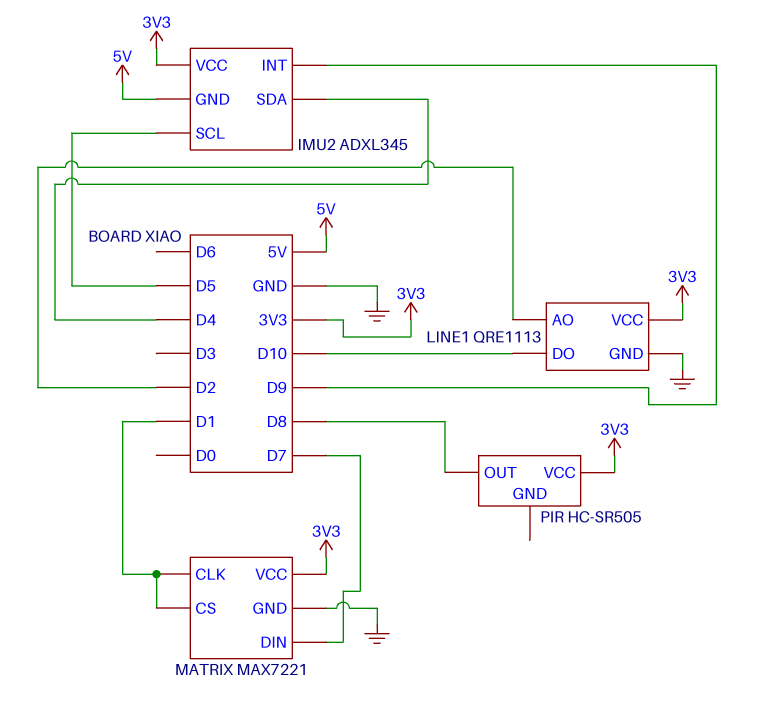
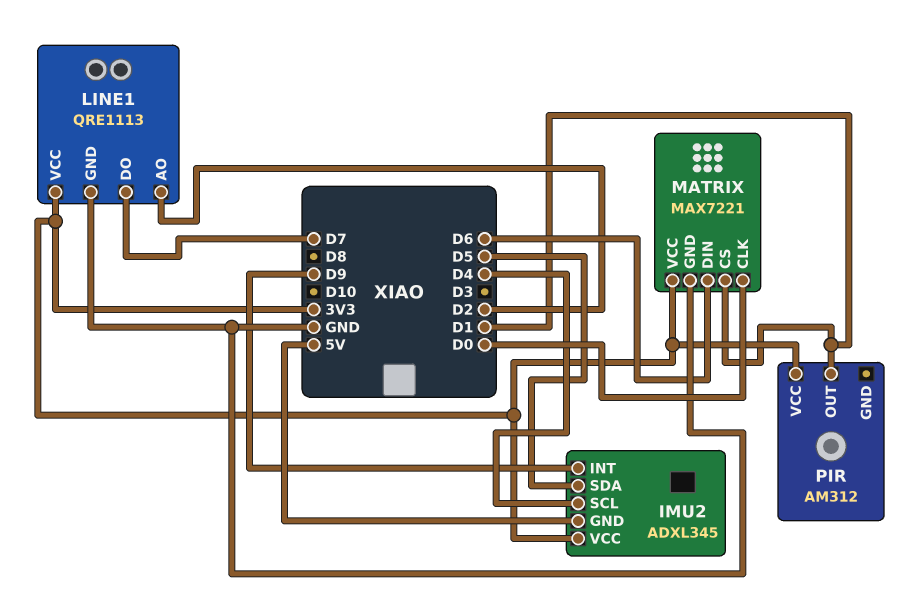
IMU2 pin SCL: D5 -> D4
IMU2 pin SDA: D4 -> D5
LINE1 pin DO: D10 -> D7
MATRIX pin CLK: D1 -> D0
MATRIX pin DIN: D7 -> D6
PIR: HC-SR505 -> AM312
PIR pin OUT: D8 -> D1

